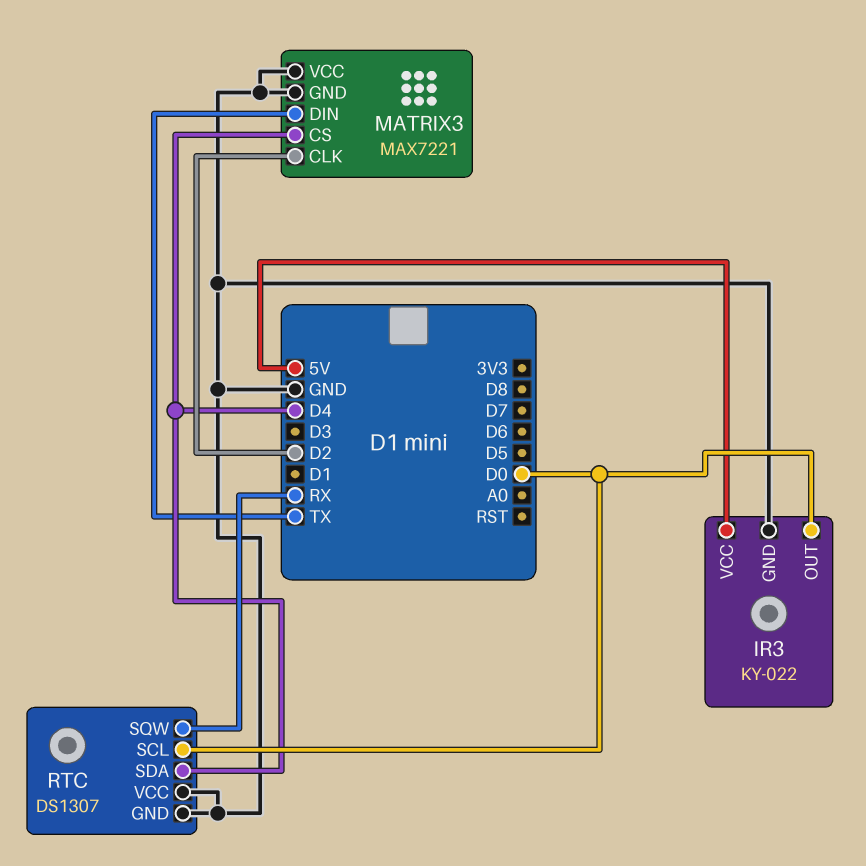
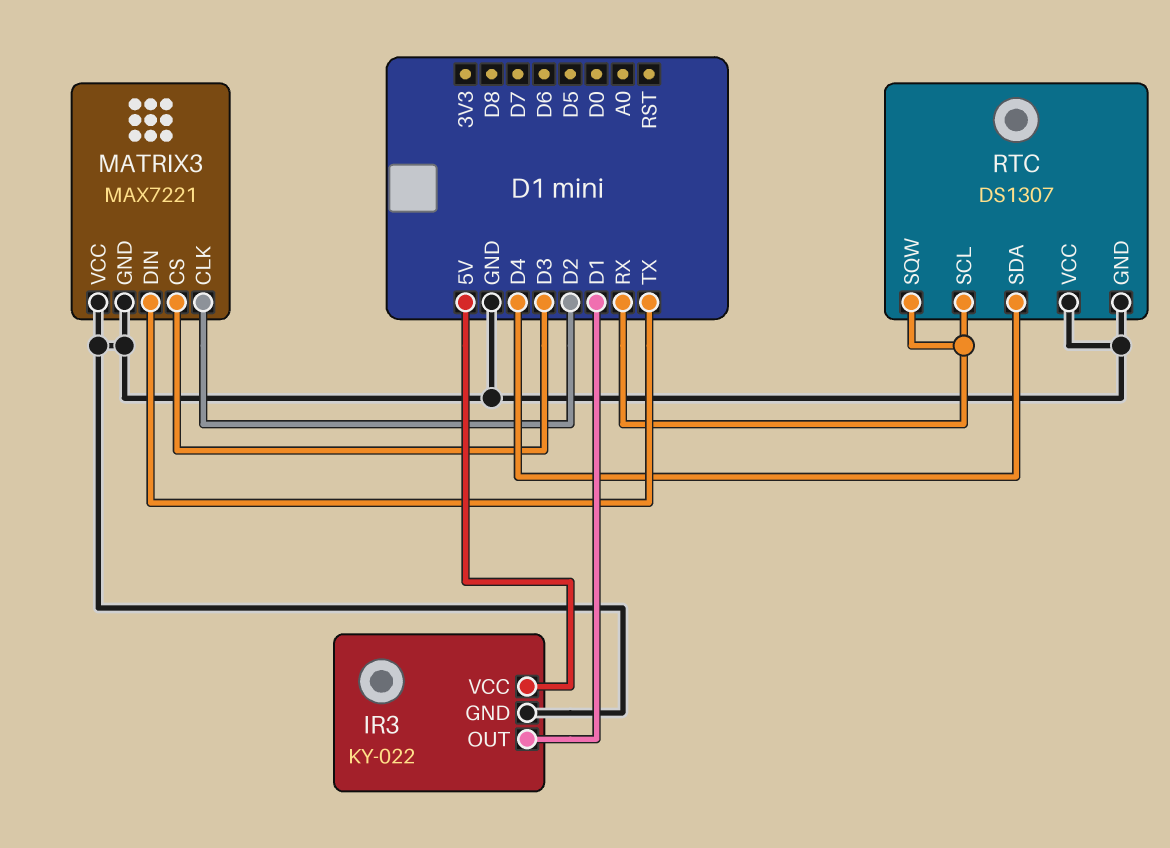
IR3 pin OUT: D0 -> D1
MATRIX3 pin CS: D4 -> D3
RTC pin SCL: D0 -> RX

